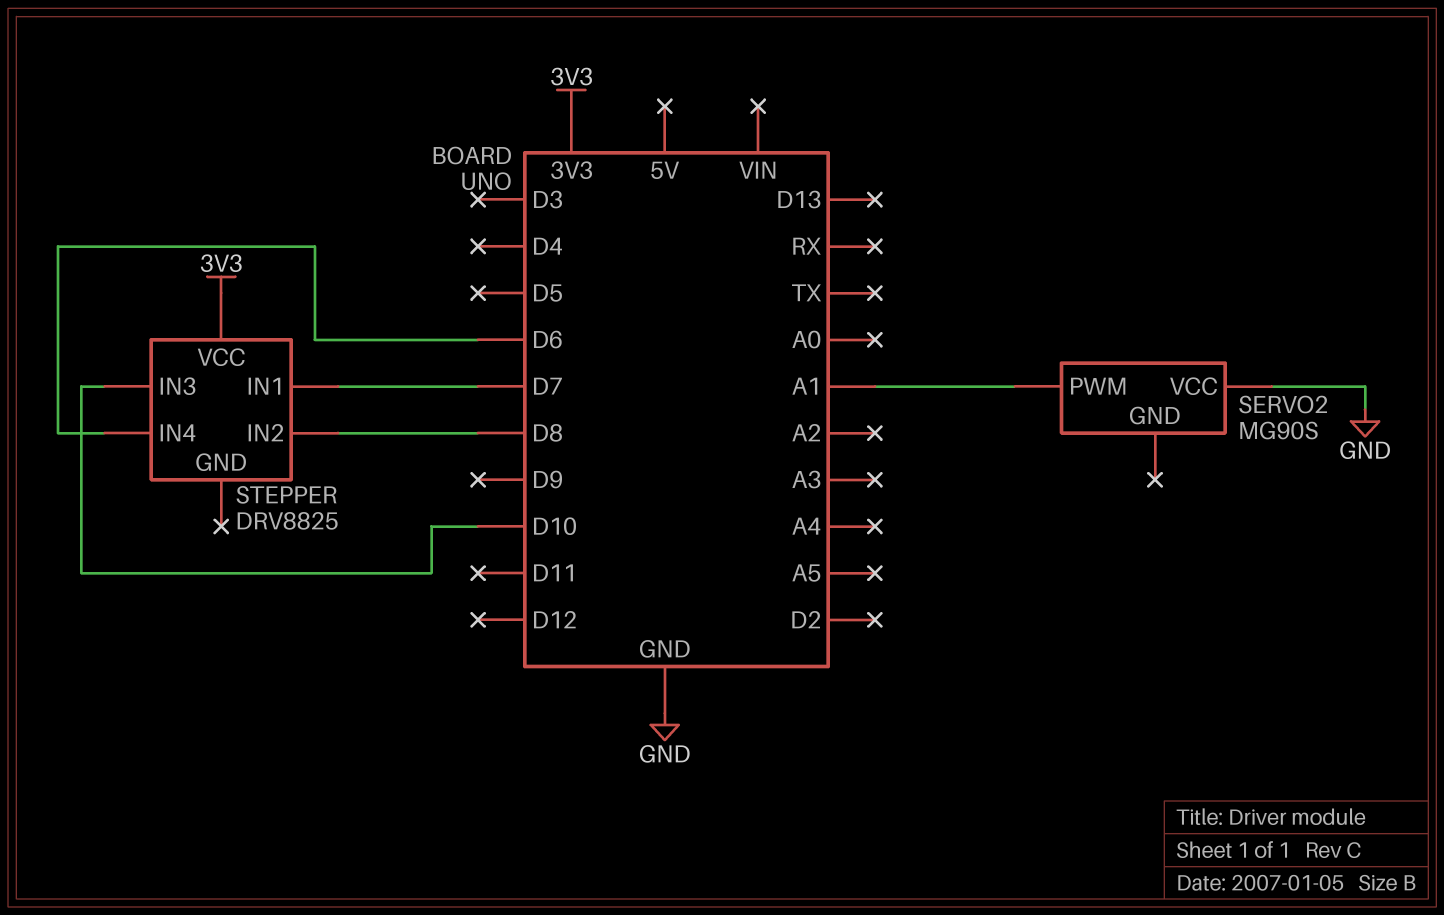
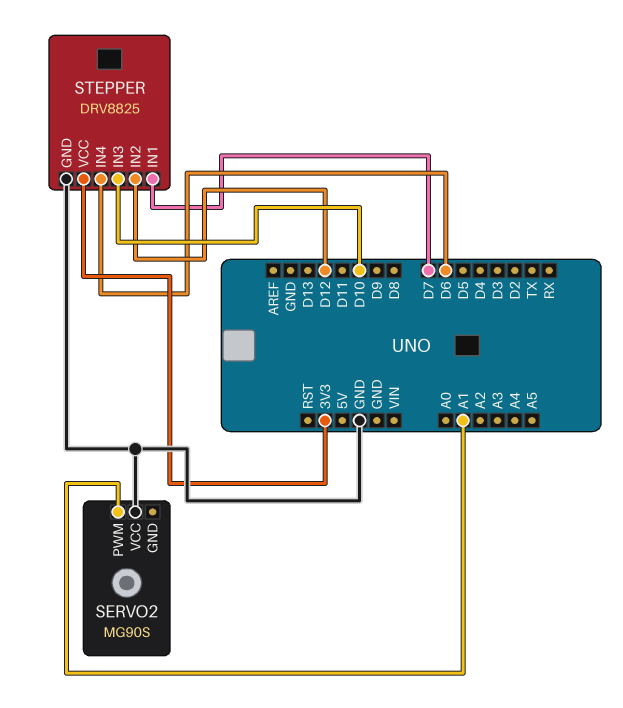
STEPPER pin GND: none -> GND
STEPPER pin IN2: D8 -> D12

